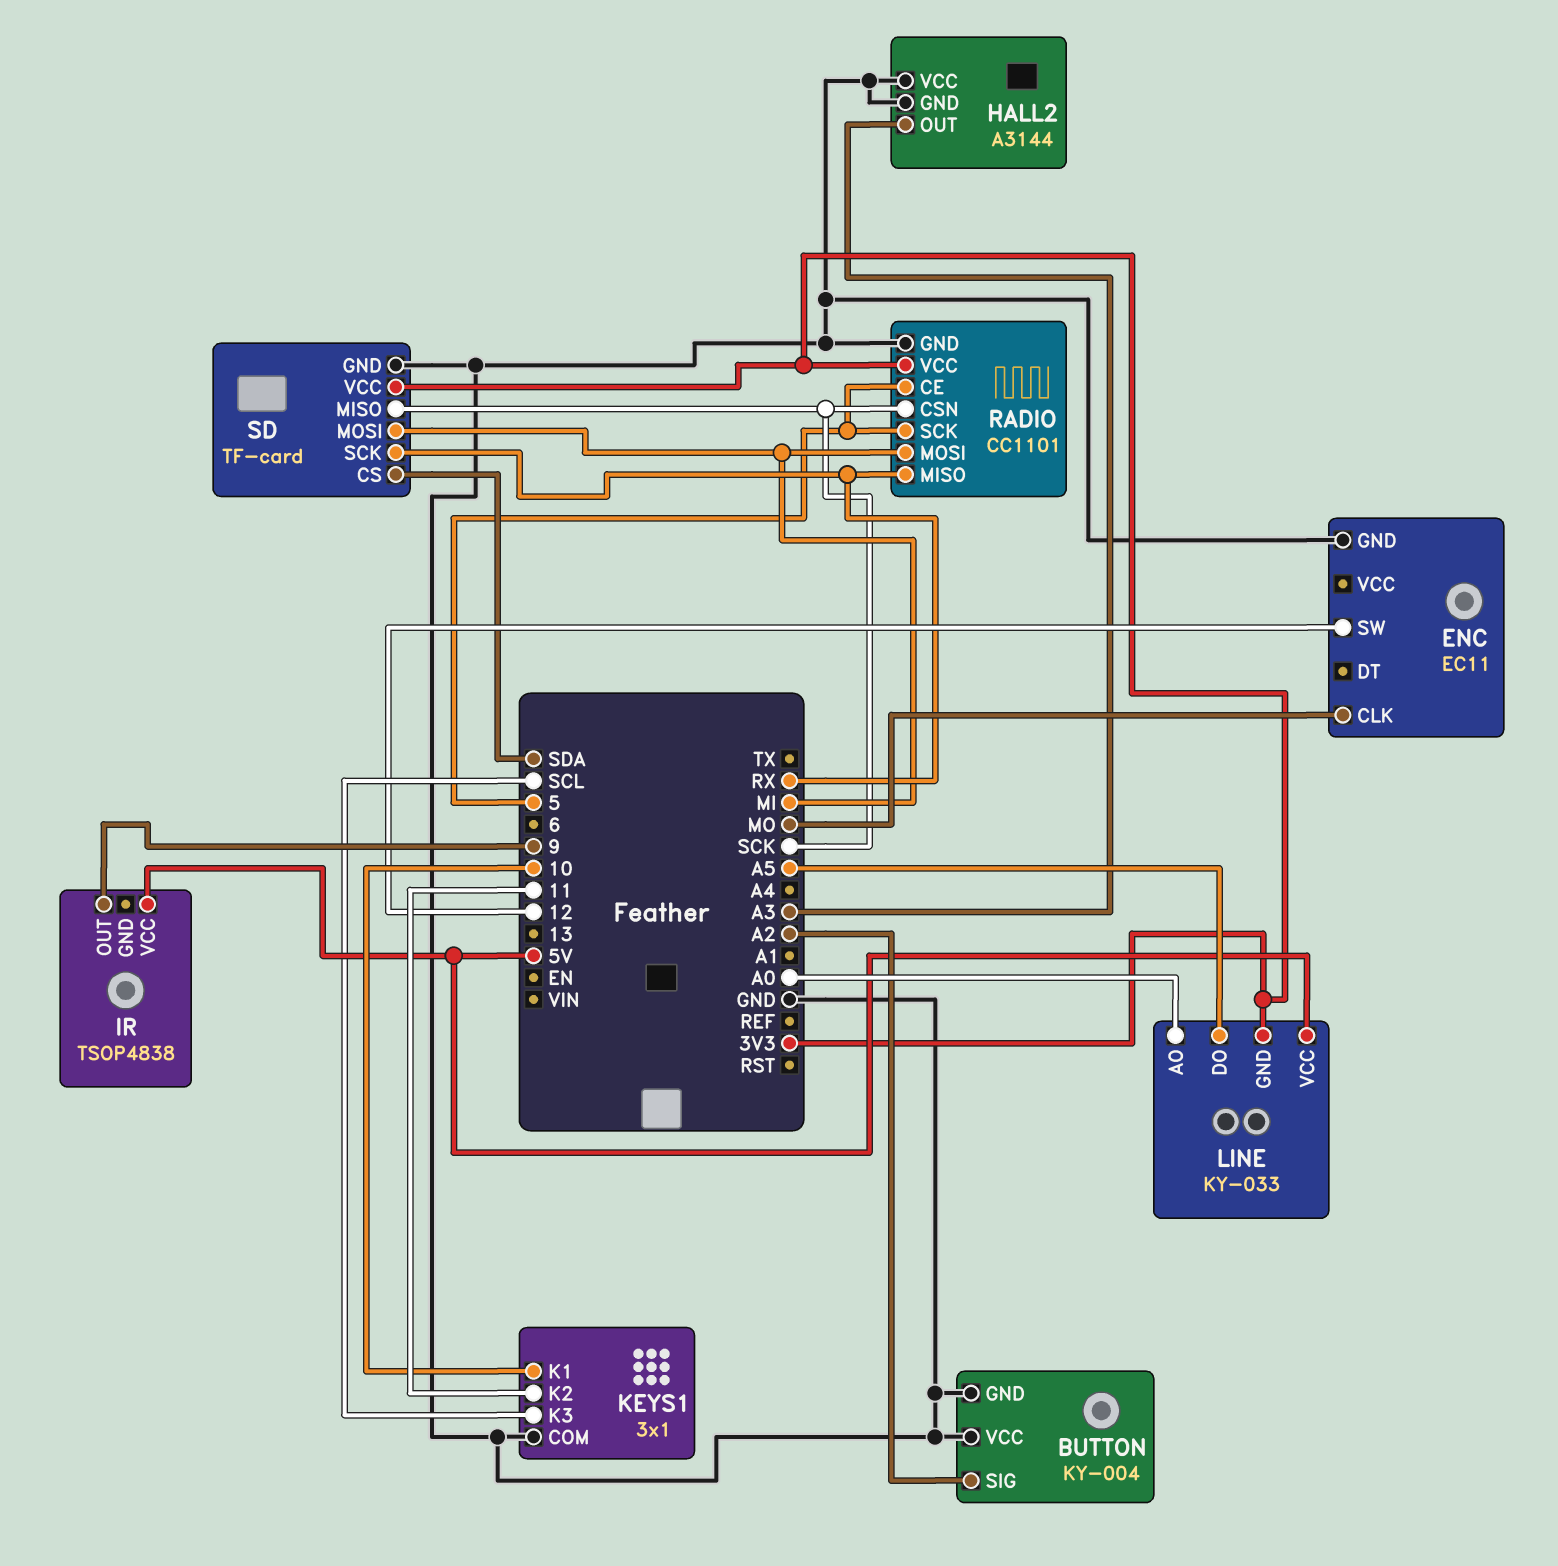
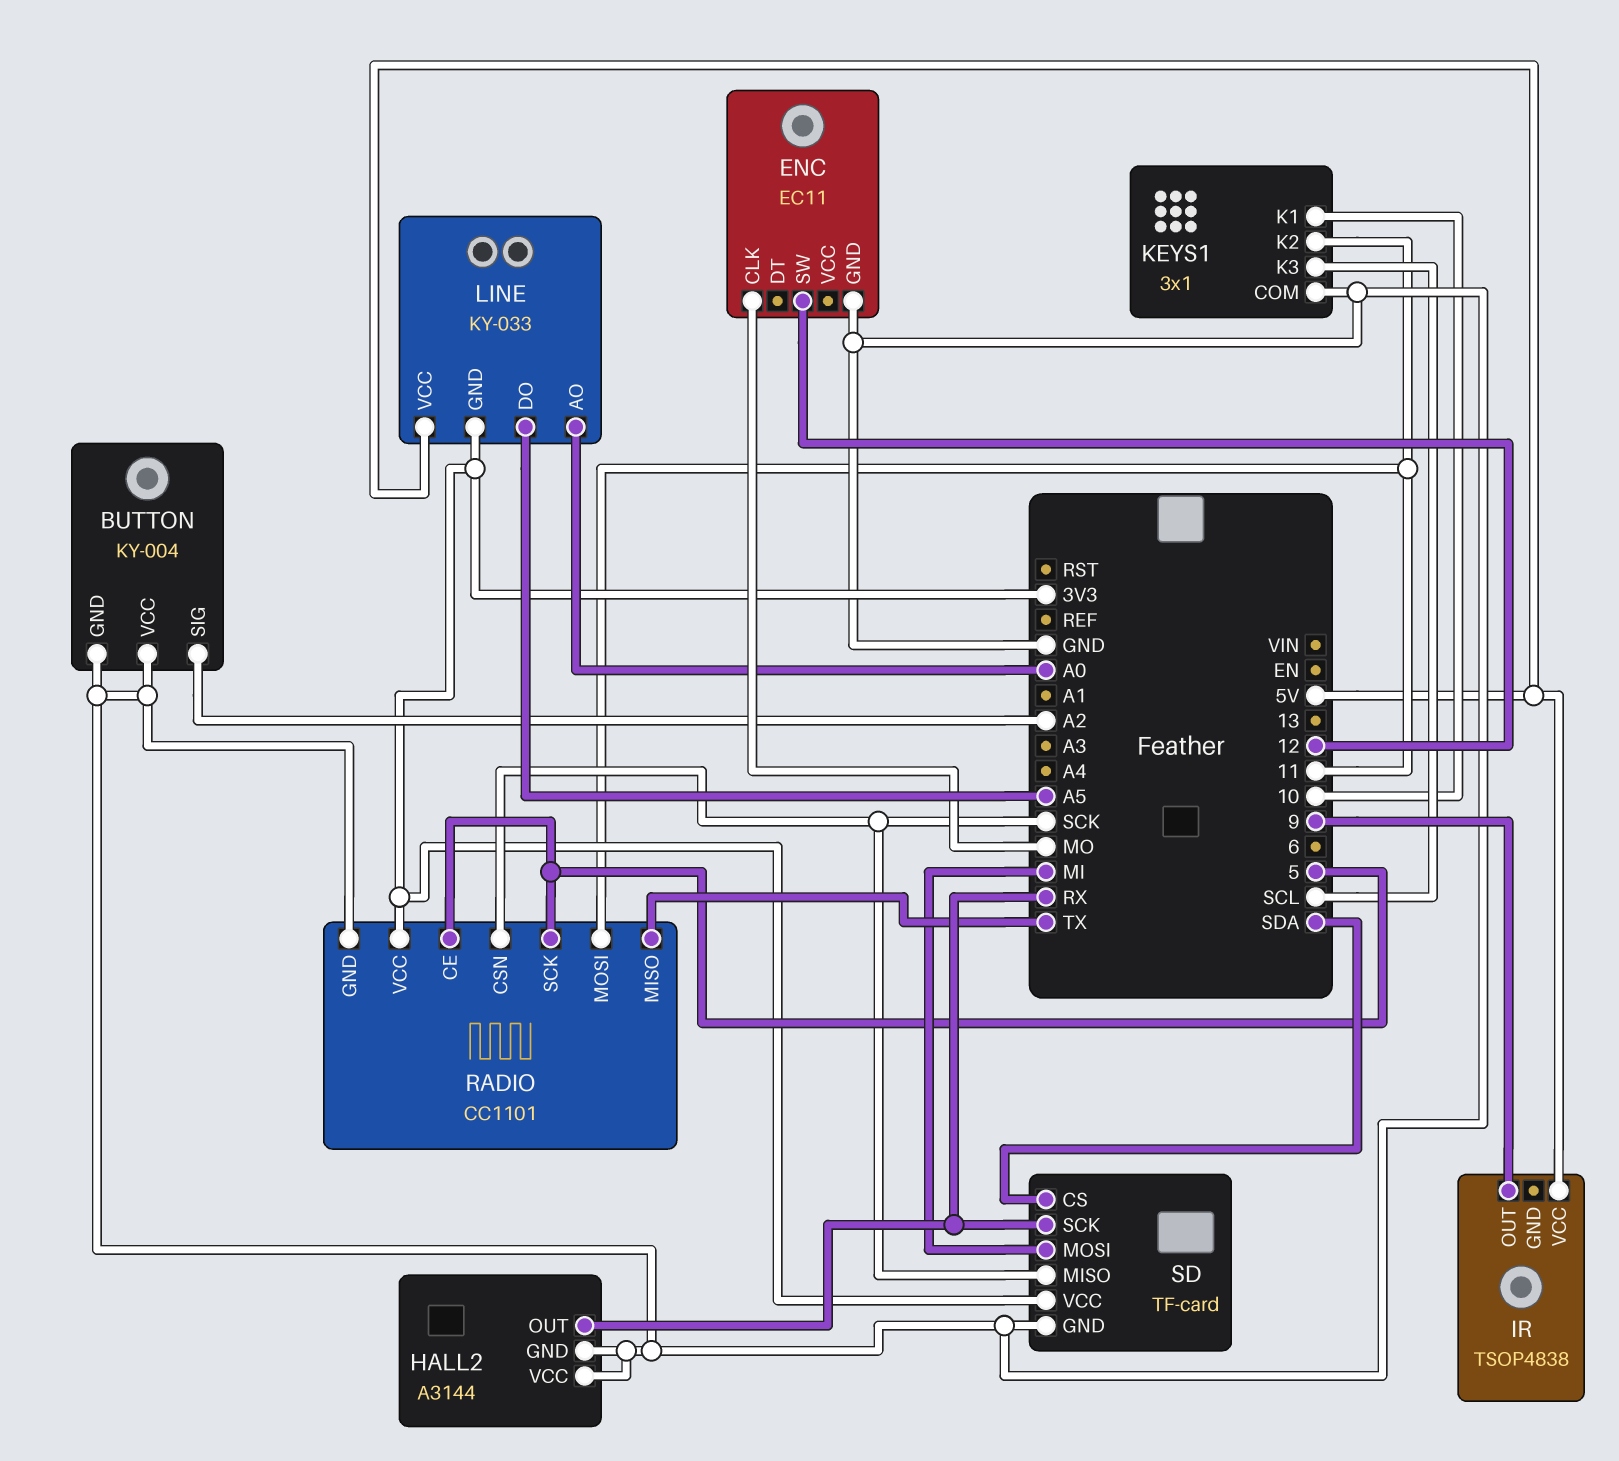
HALL2 pin OUT: A3 -> RX
RADIO pin MISO: RX -> TX
RADIO pin MOSI: MI -> 11

